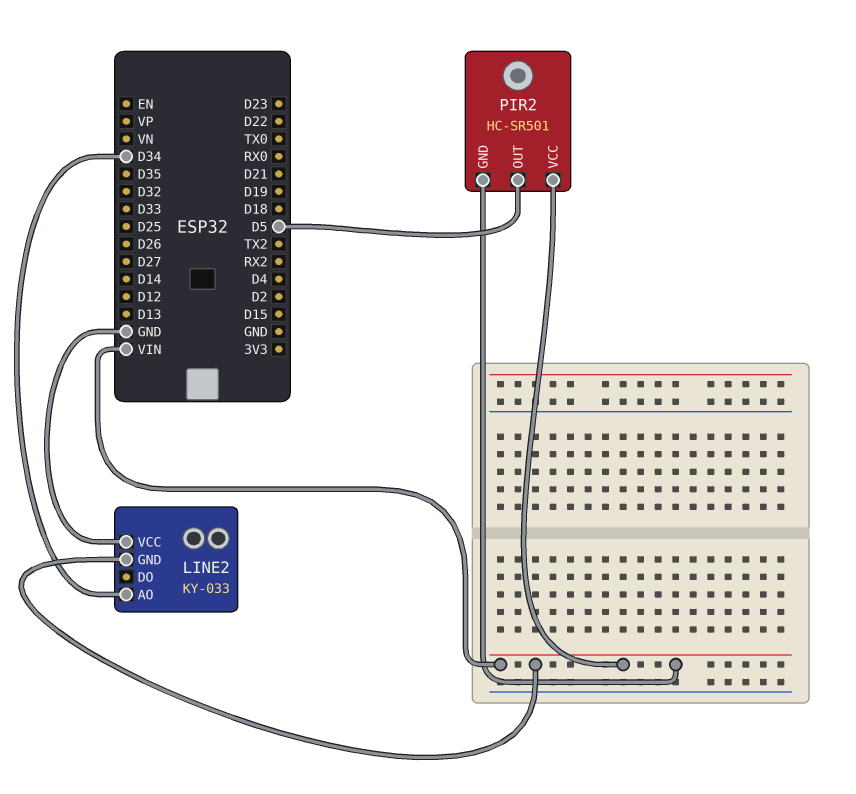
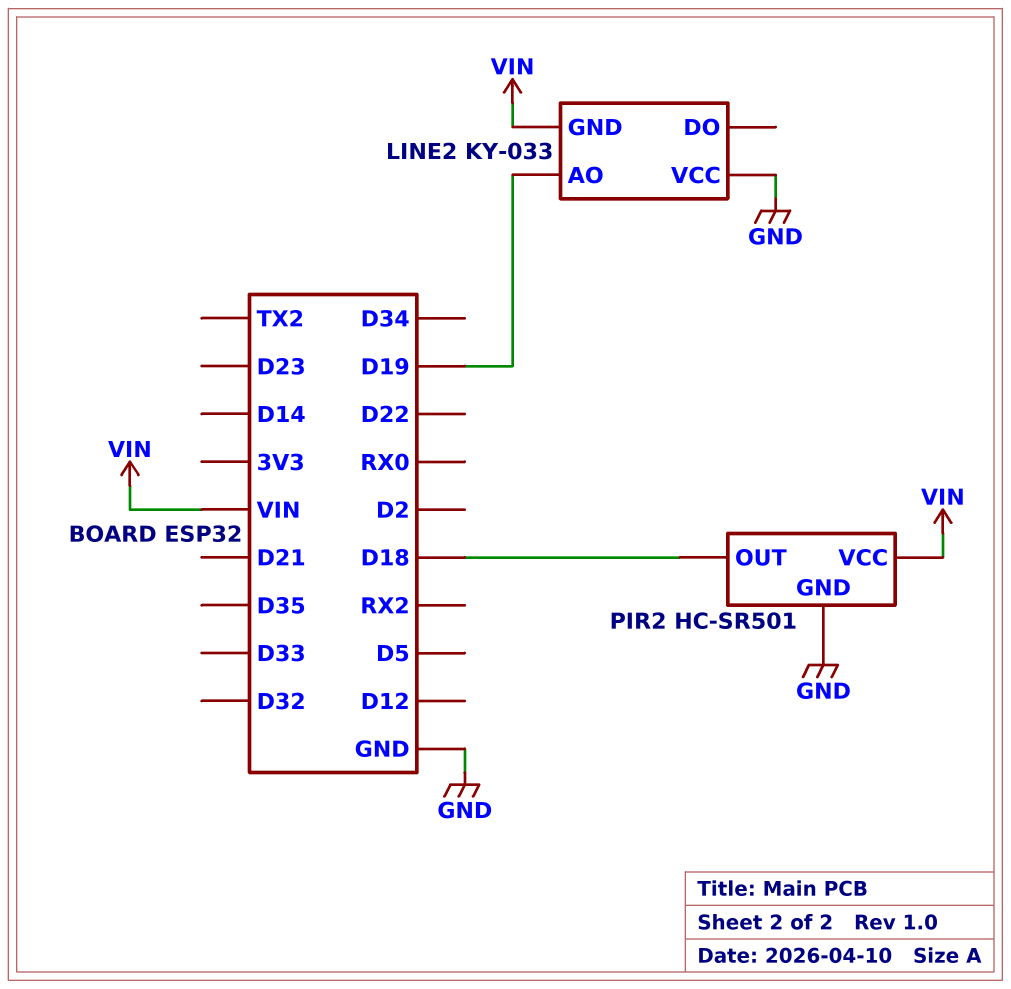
LINE2 pin AO: D34 -> D19
PIR2 pin GND: VIN -> GND
PIR2 pin OUT: D5 -> D18

